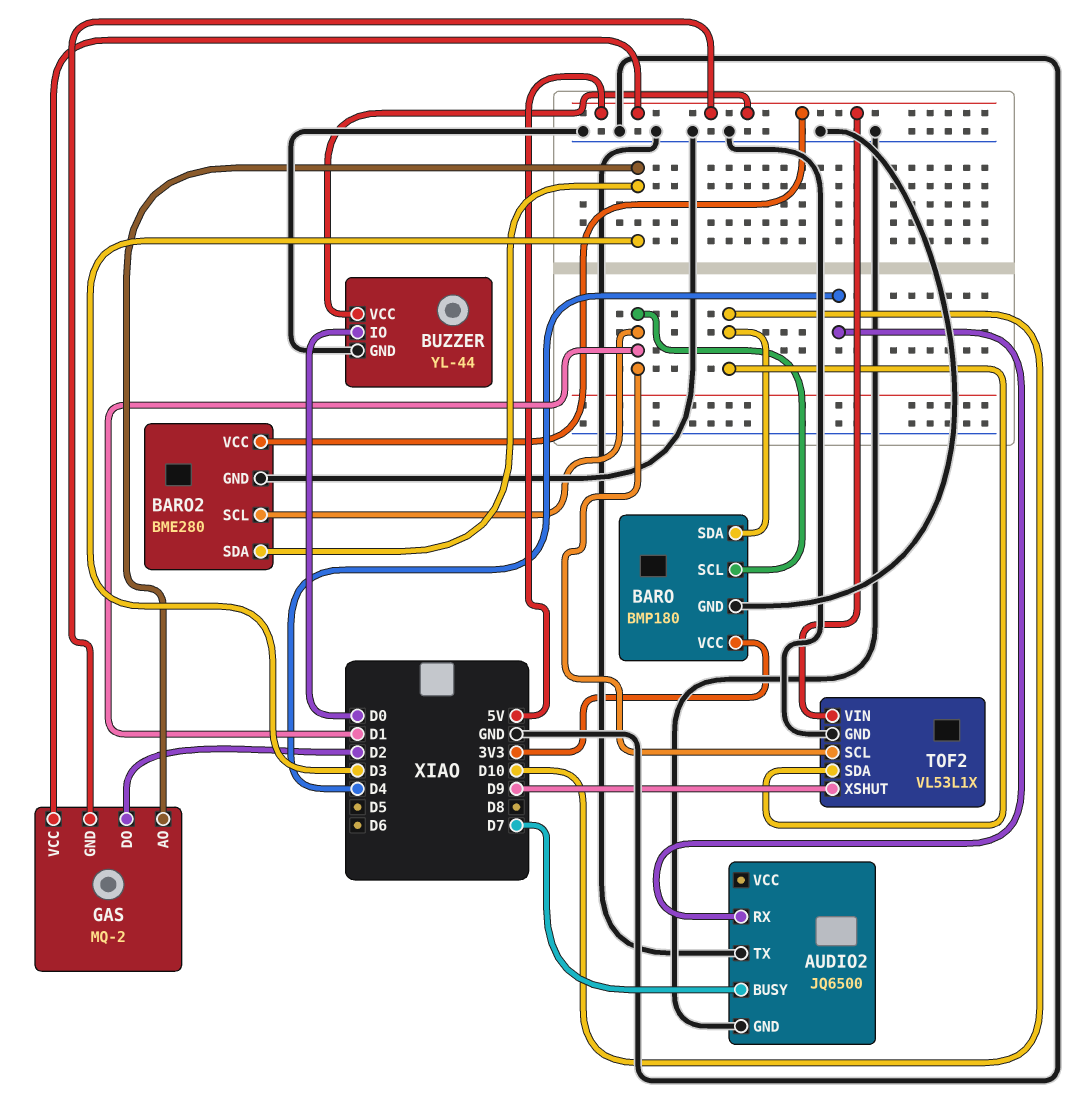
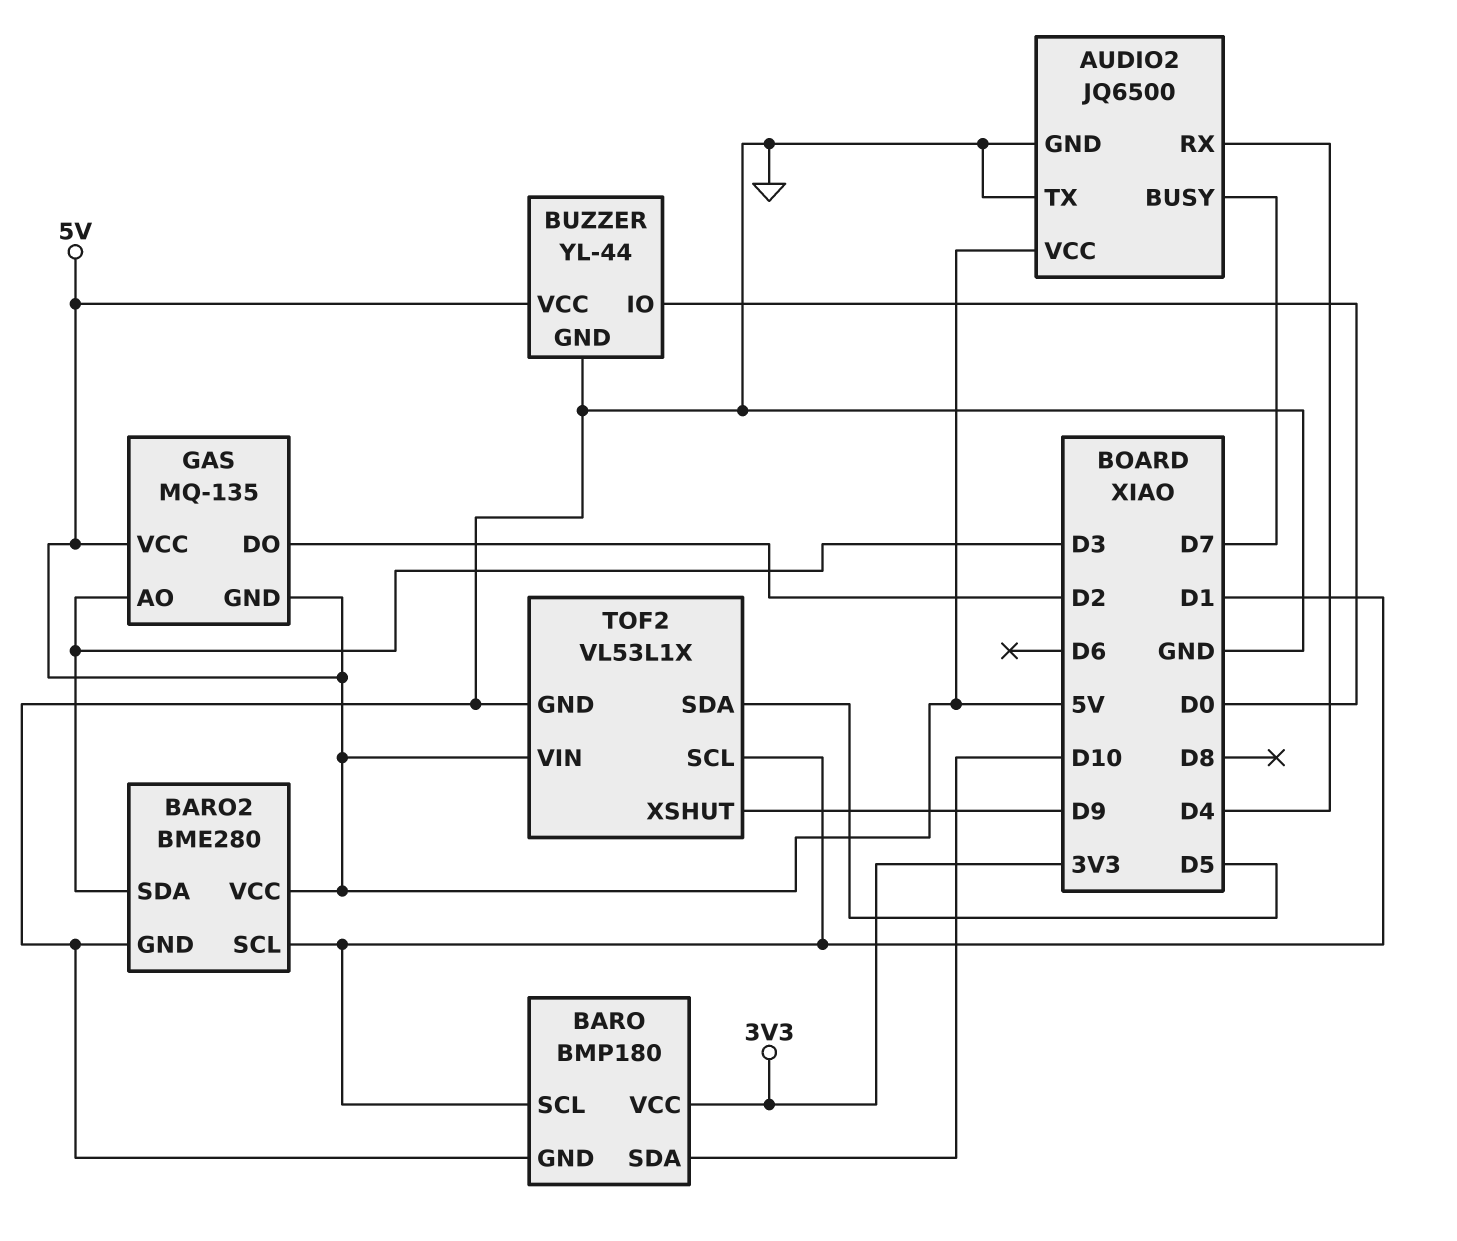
AUDIO2 pin VCC: none -> 5V
GAS: MQ-2 -> MQ-135
TOF2 pin SDA: D10 -> D5

